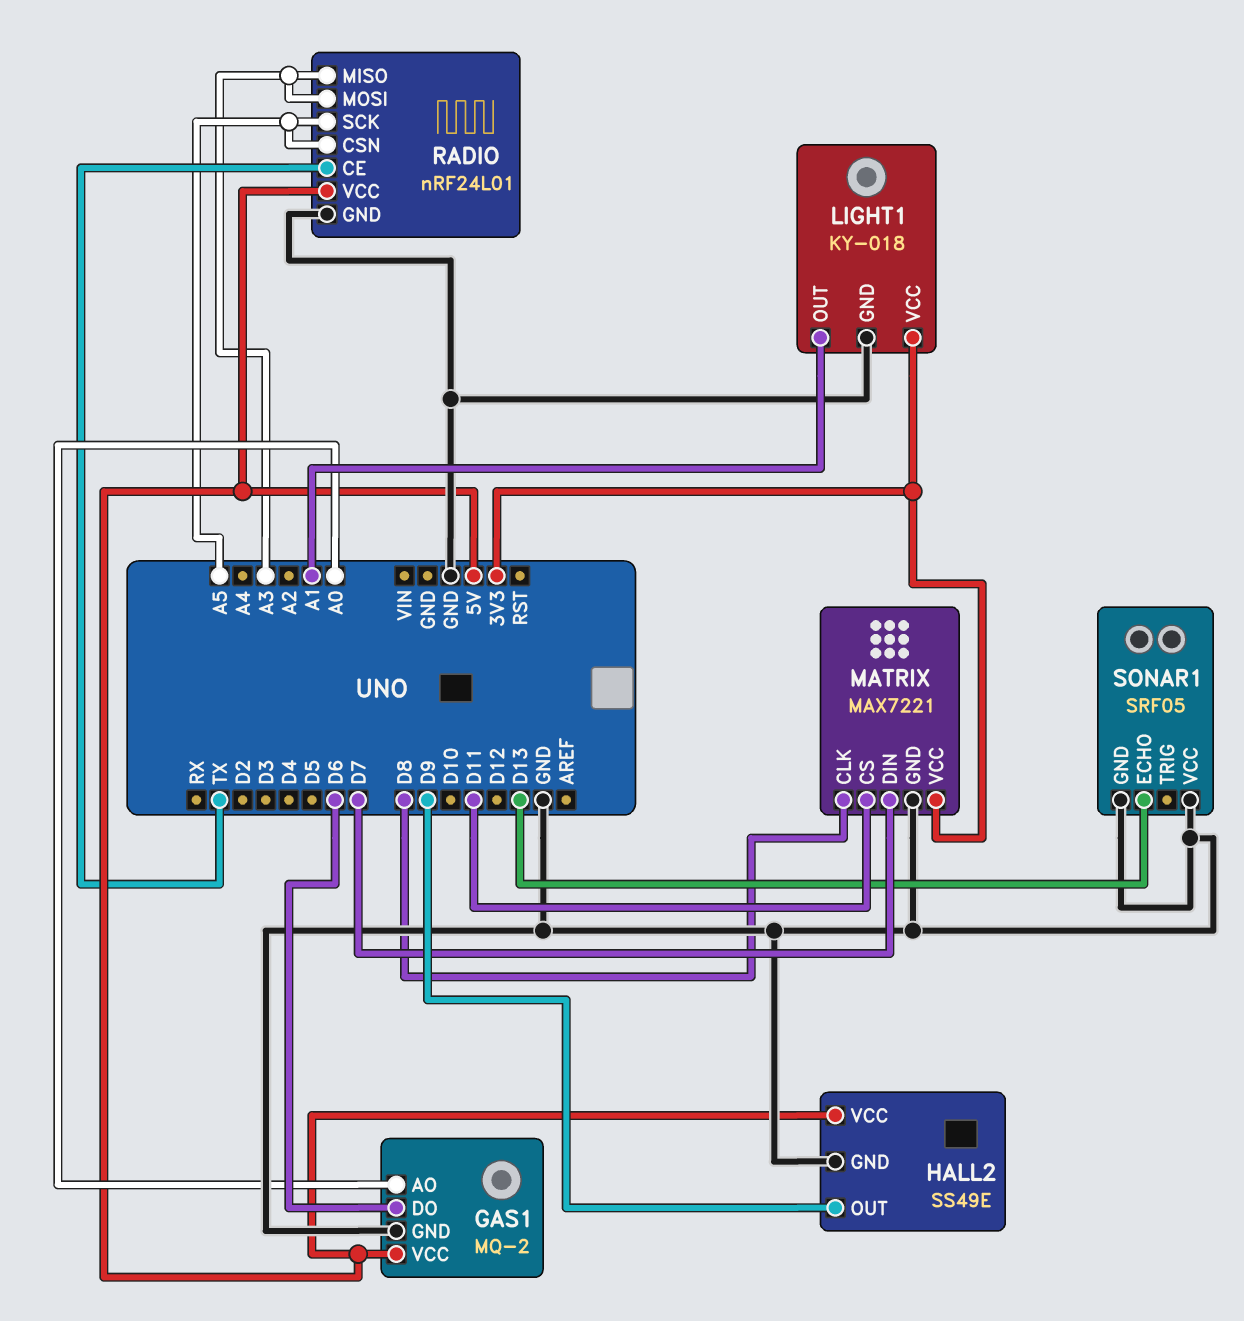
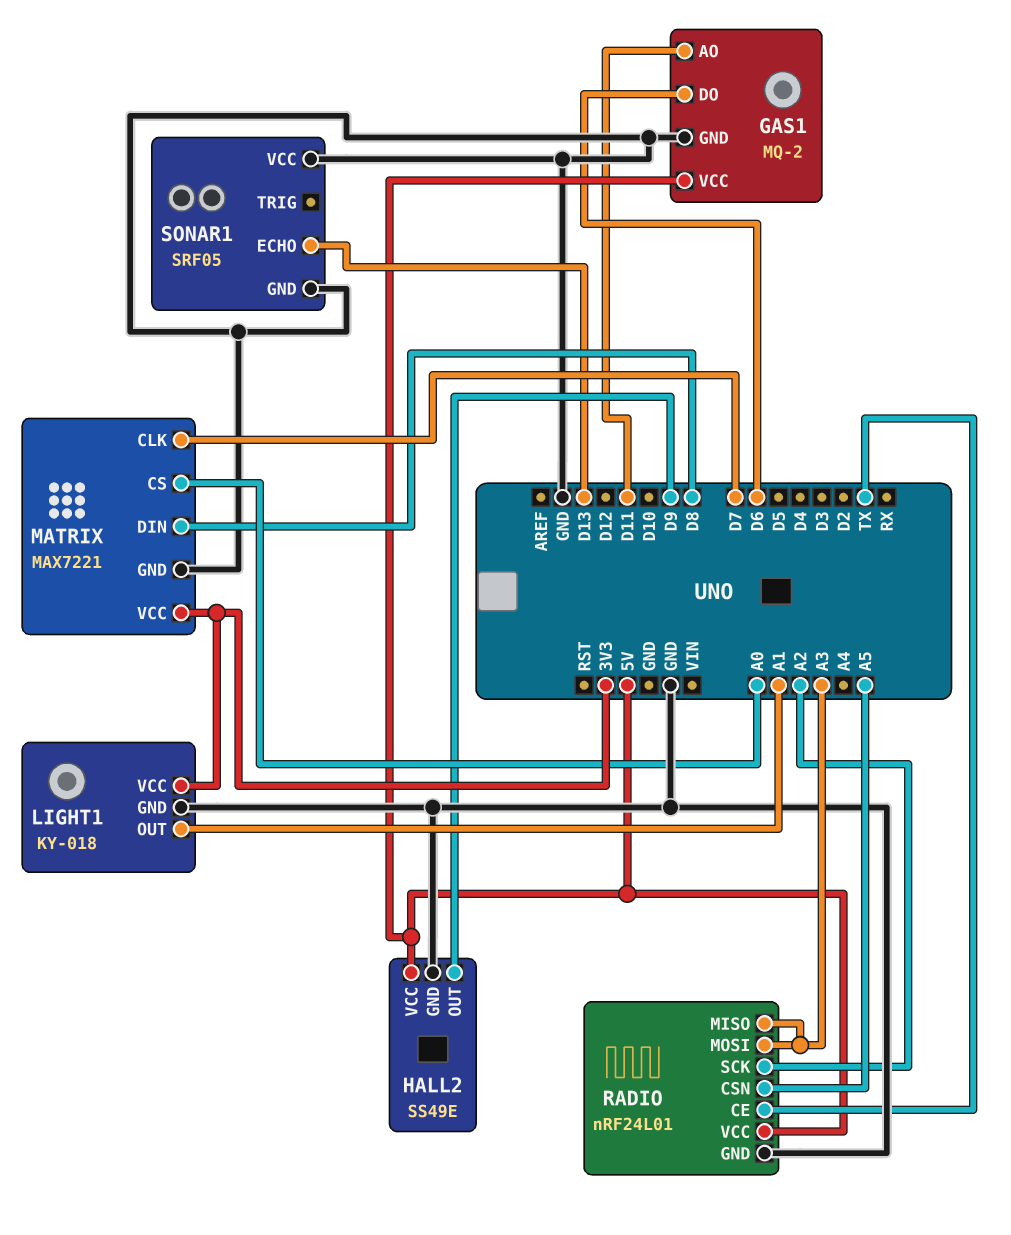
GAS1 pin AO: A0 -> D11
MATRIX pin CLK: D8 -> D7
MATRIX pin CS: D11 -> A0
MATRIX pin DIN: D7 -> D8
RADIO pin SCK: A5 -> A2

